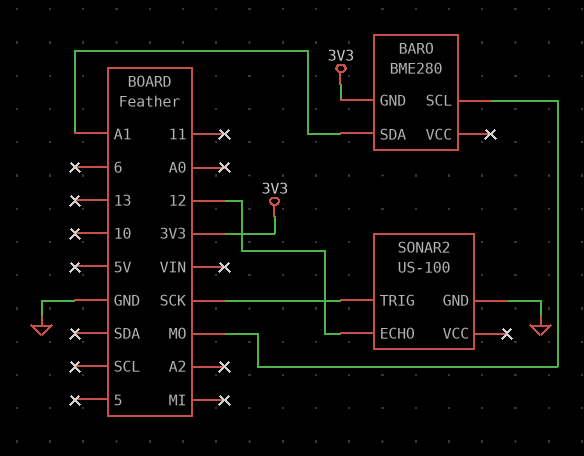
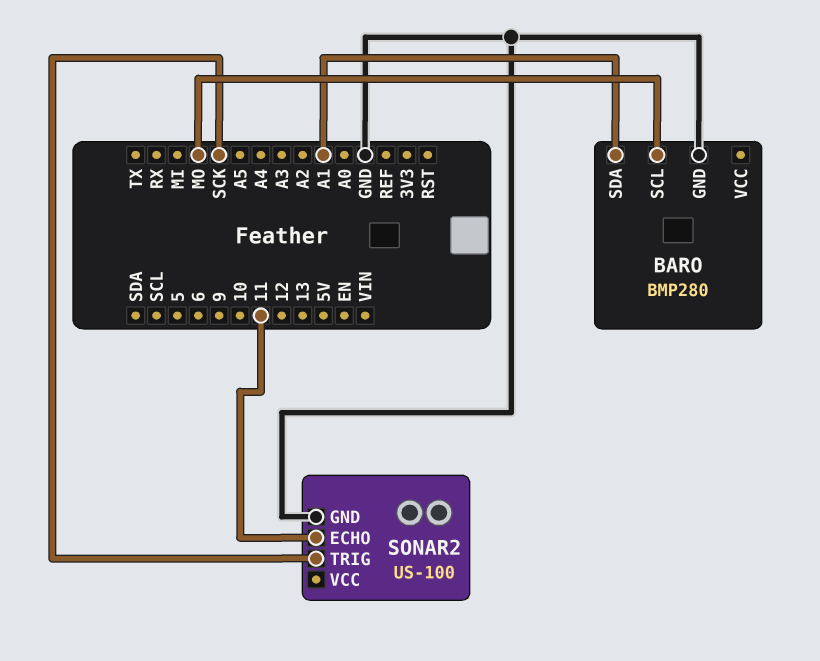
BARO: BME280 -> BMP280
BARO pin GND: 3V3 -> GND
SONAR2 pin ECHO: 12 -> 11

